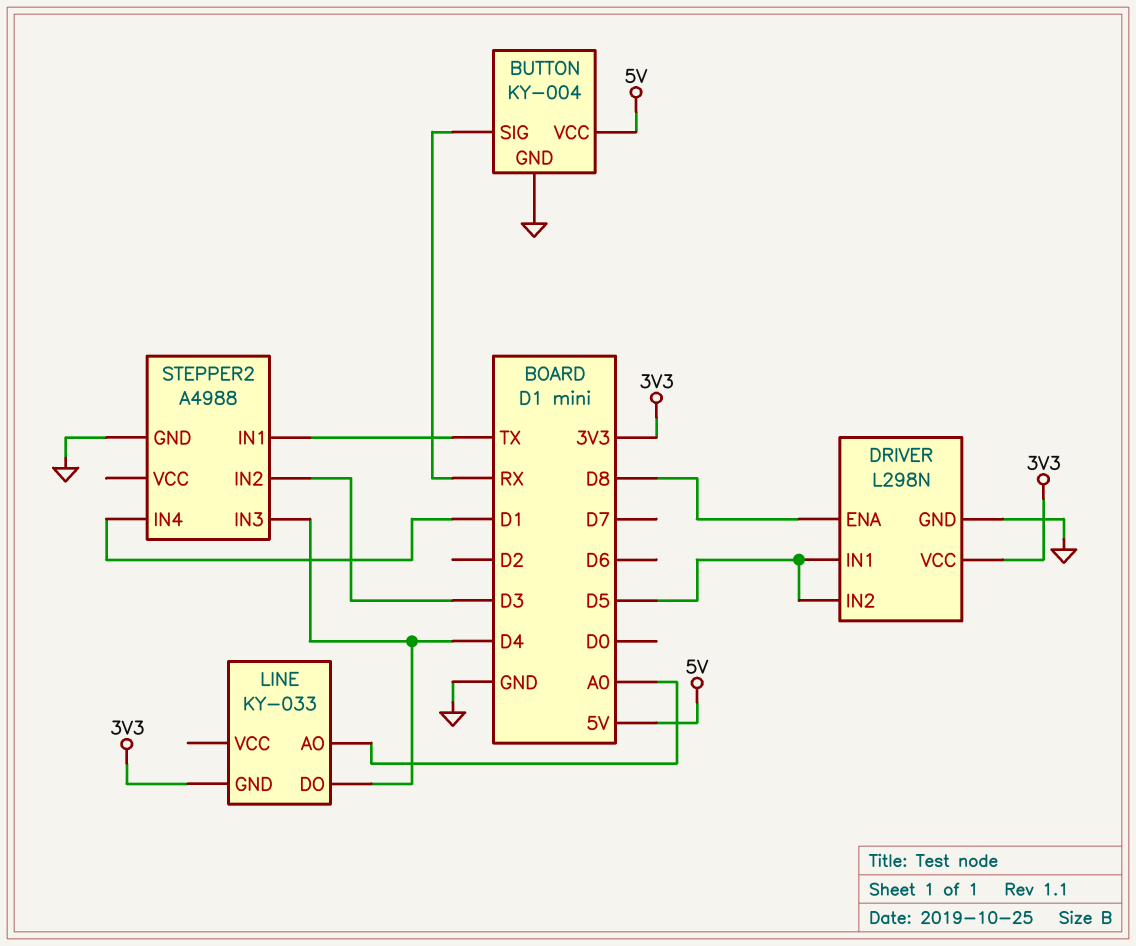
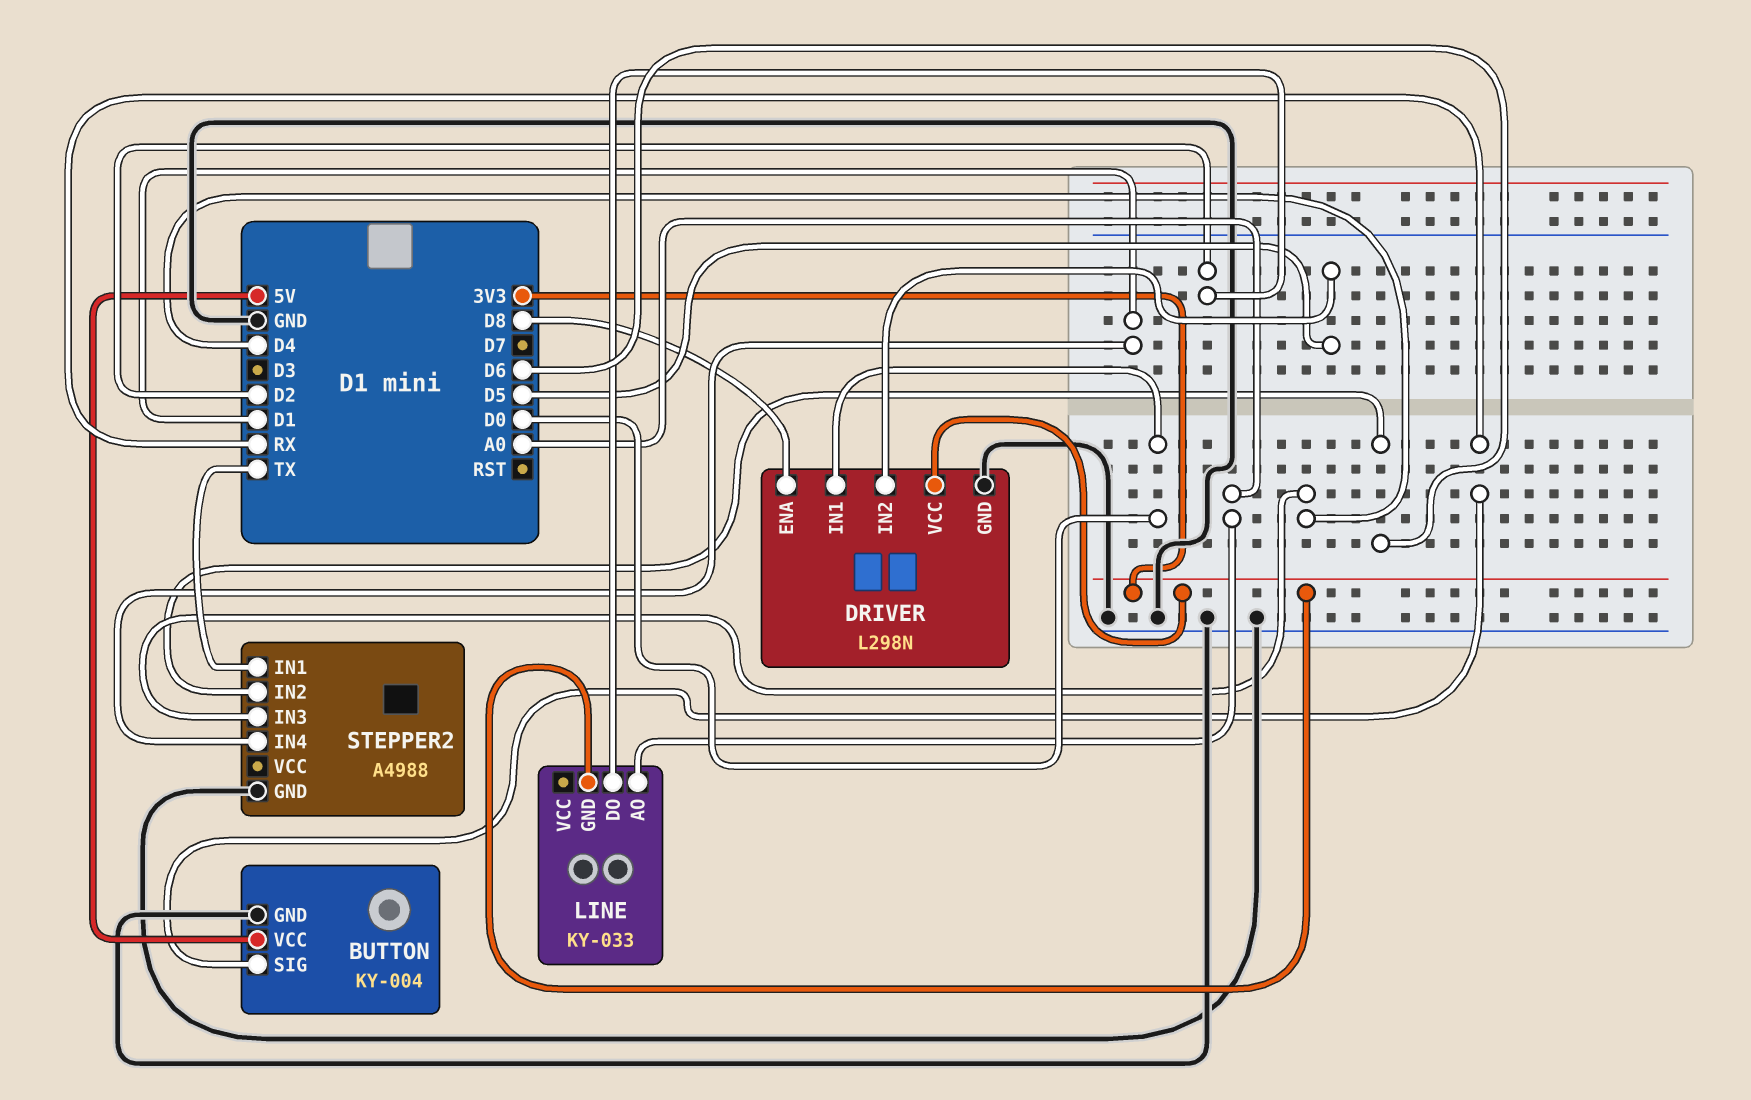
DRIVER pin IN1: D5 -> D0
LINE pin DO: D4 -> D2
STEPPER2 pin IN2: D3 -> D6

